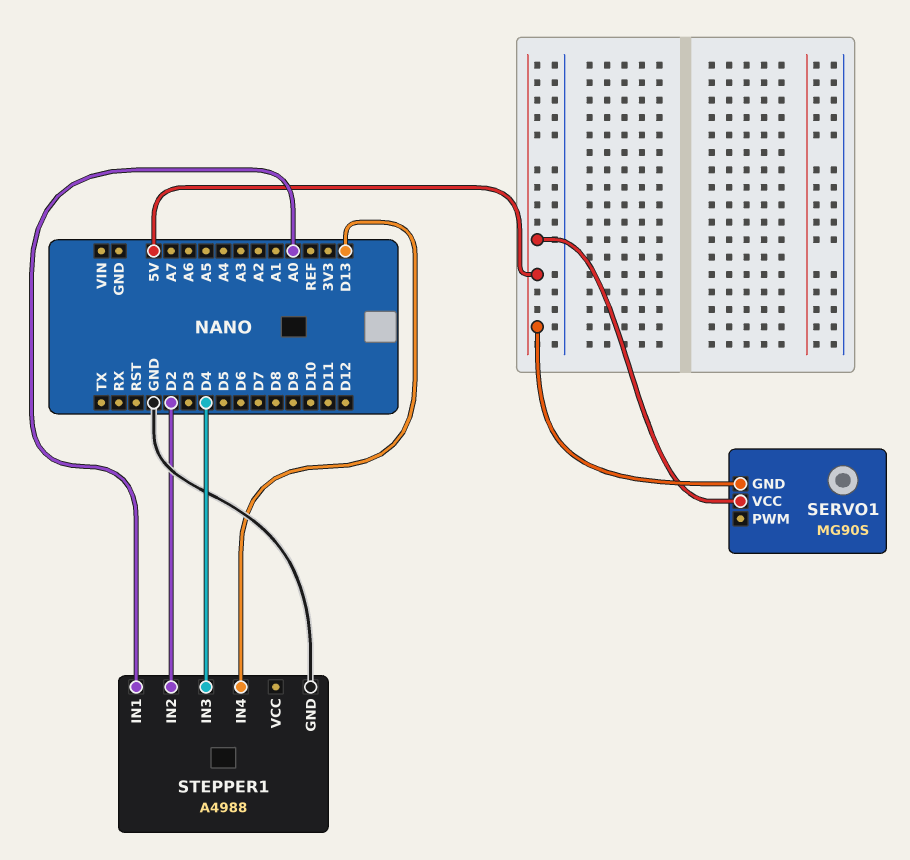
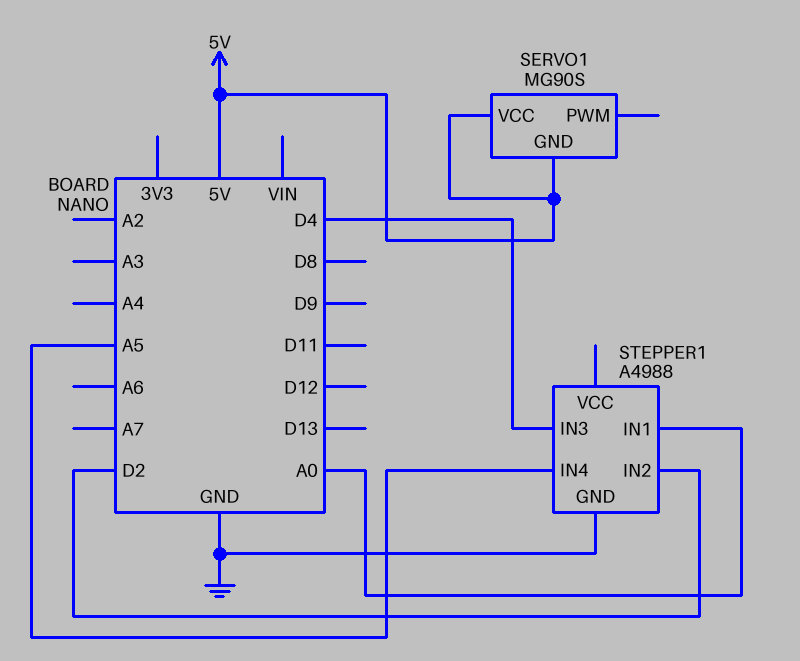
STEPPER1 pin IN4: D13 -> A5

